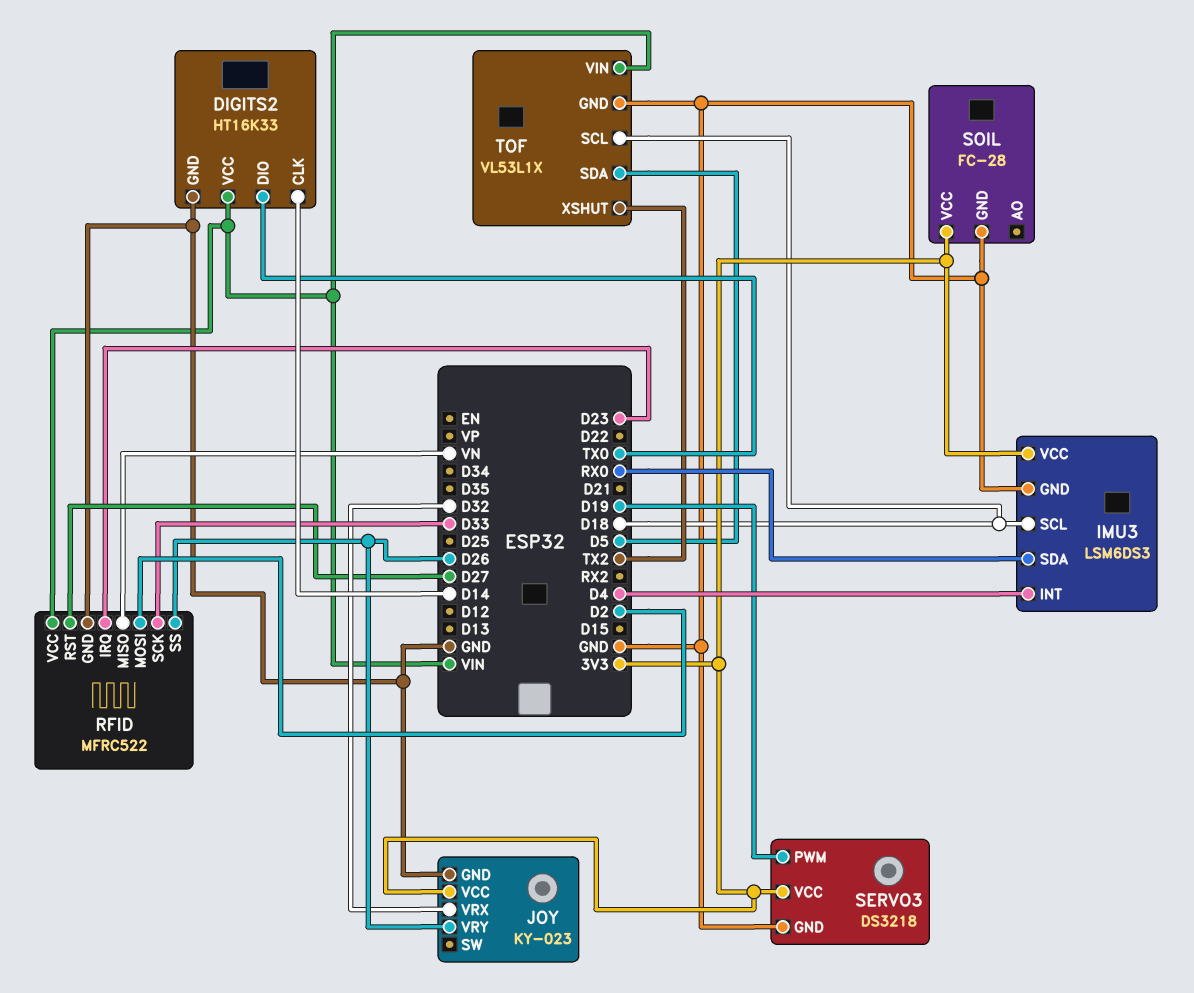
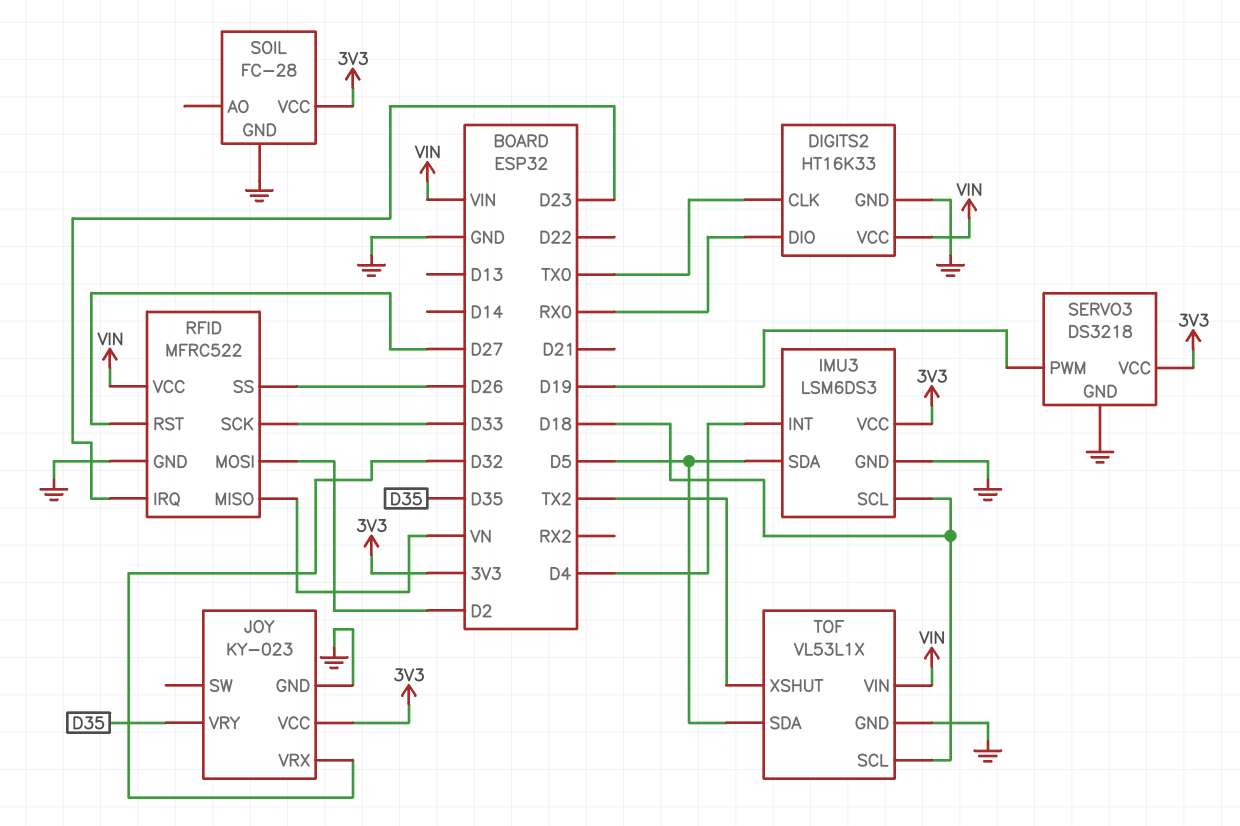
DIGITS2 pin CLK: D14 -> TX0
DIGITS2 pin DIO: TX0 -> RX0
IMU3 pin SDA: RX0 -> D5
JOY pin VRY: D26 -> D35

